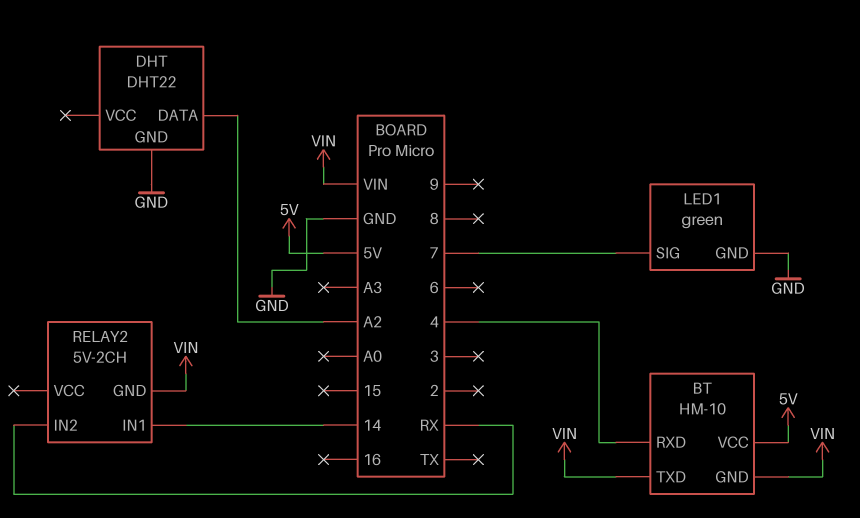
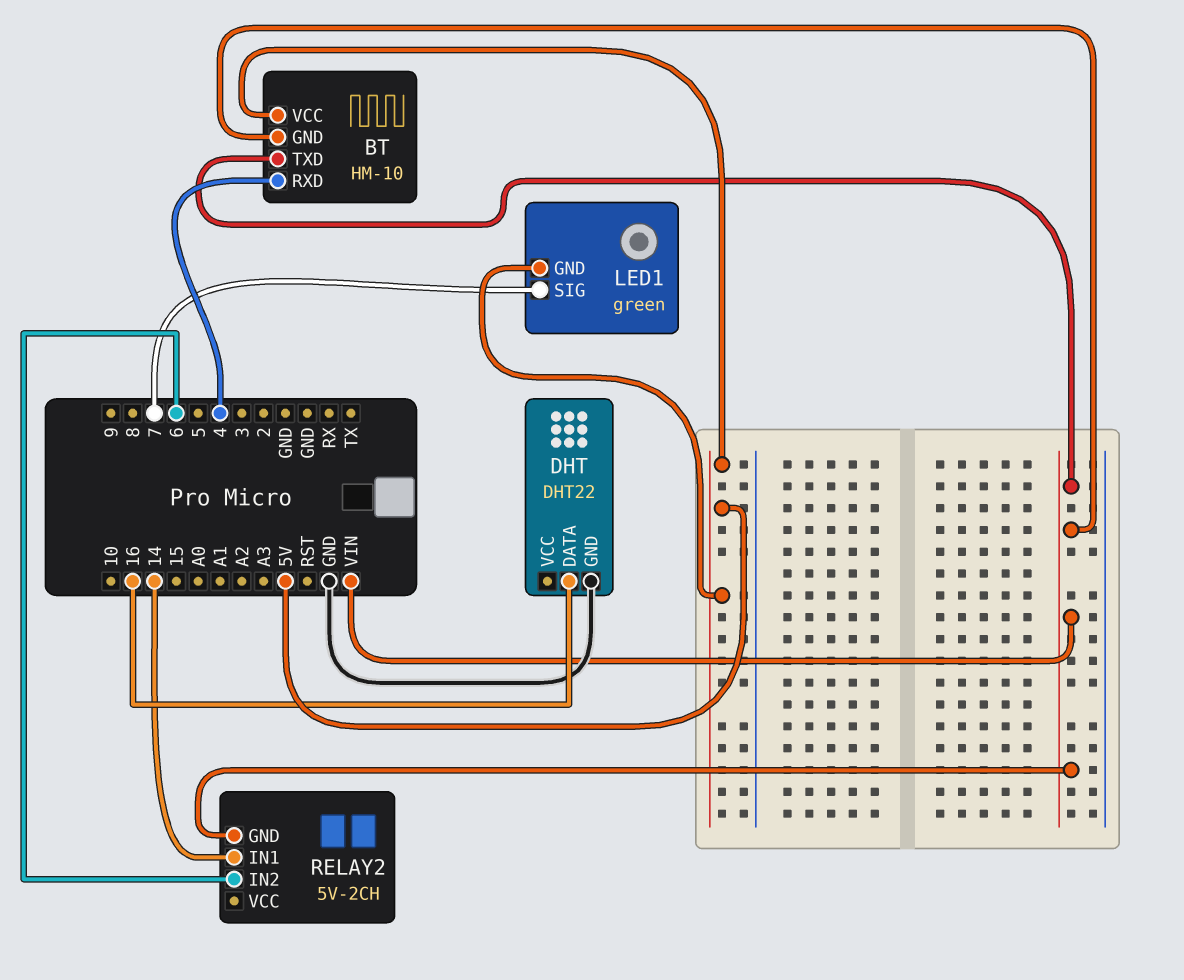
DHT pin DATA: A2 -> 16
LED1 pin GND: GND -> 5V
RELAY2 pin IN2: RX -> 6

